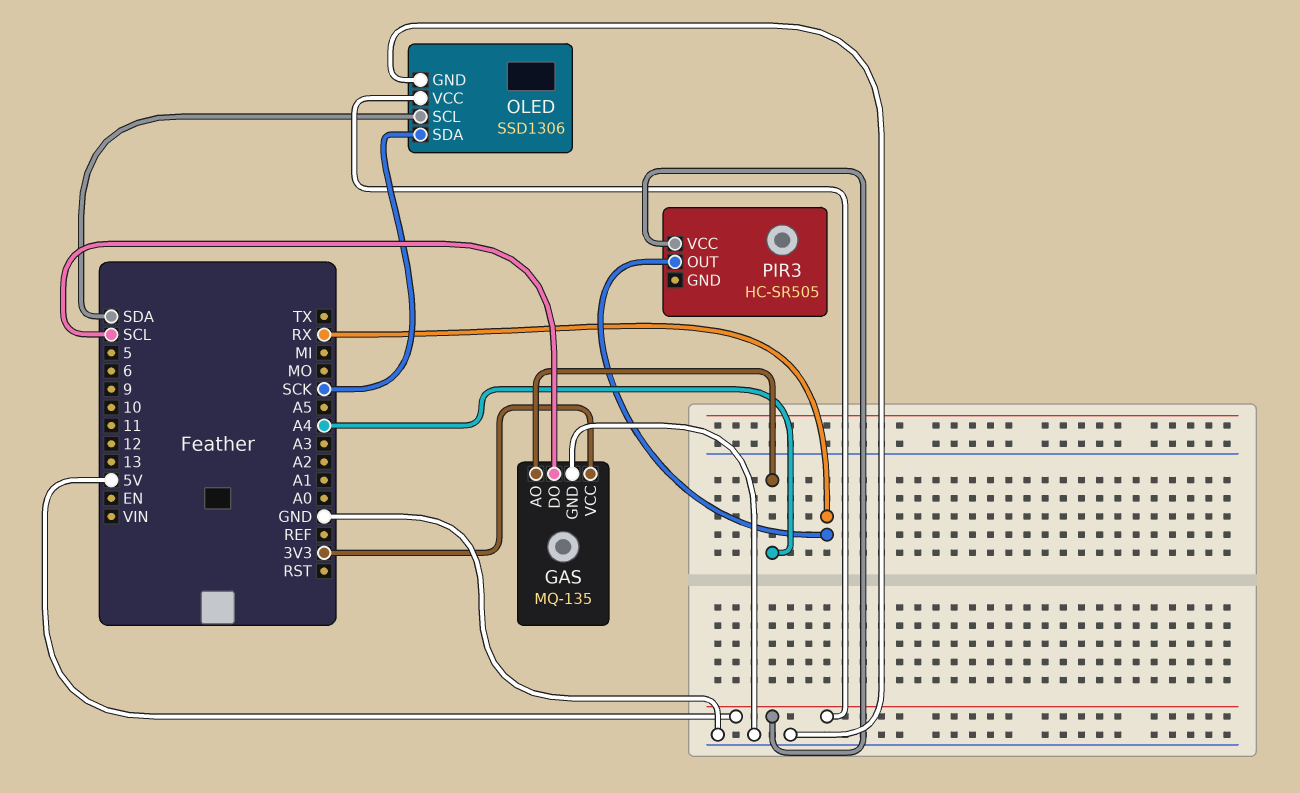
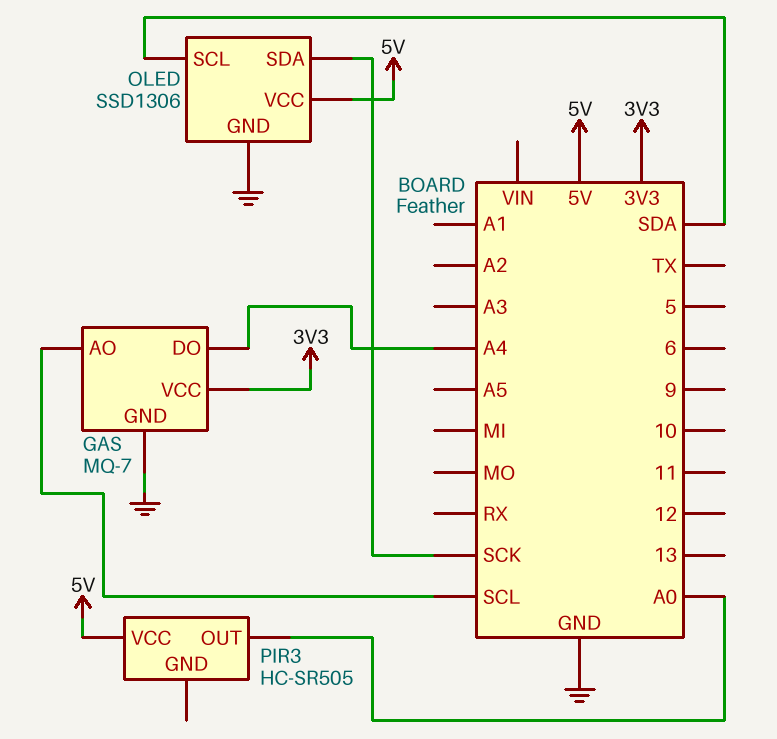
GAS: MQ-135 -> MQ-7
GAS pin AO: A4 -> SCL
GAS pin DO: SCL -> A4
PIR3 pin OUT: RX -> A0

